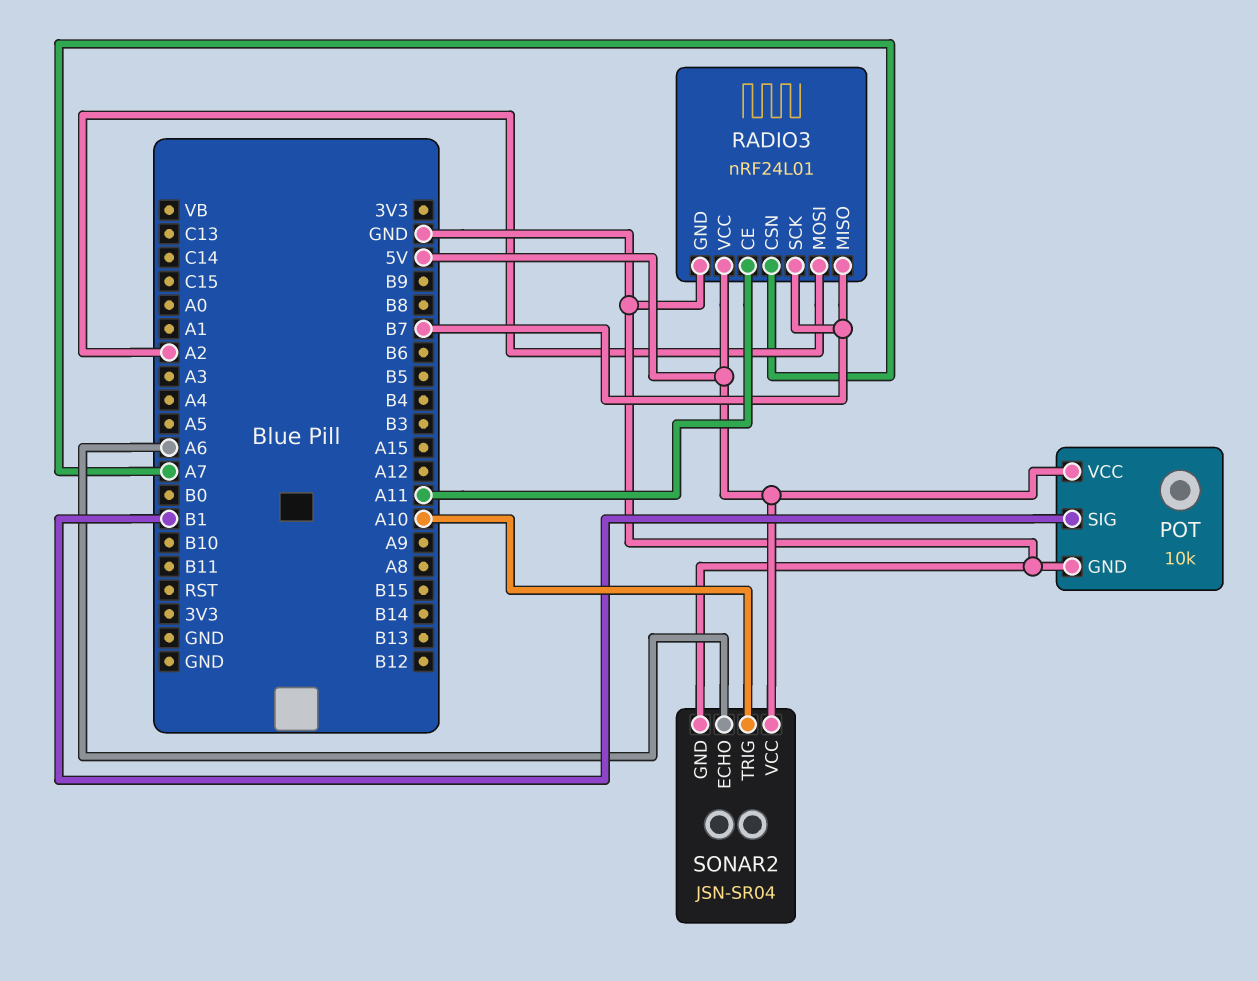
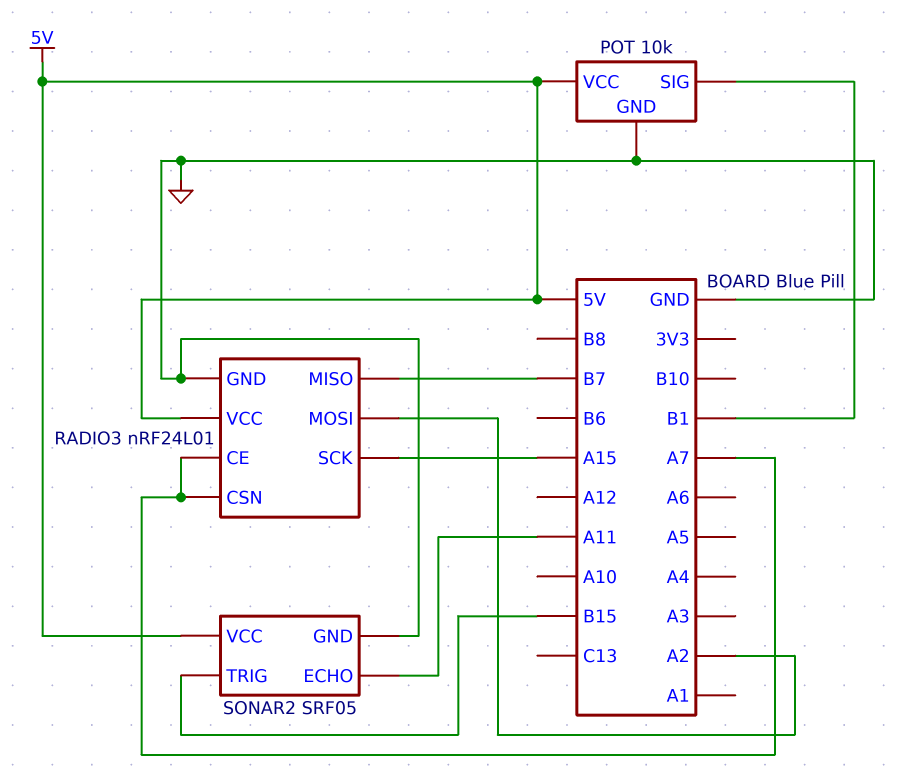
RADIO3 pin CE: A11 -> A7
RADIO3 pin SCK: B7 -> A15
SONAR2: JSN-SR04 -> SRF05
SONAR2 pin ECHO: A6 -> A11
SONAR2 pin TRIG: A10 -> B15

